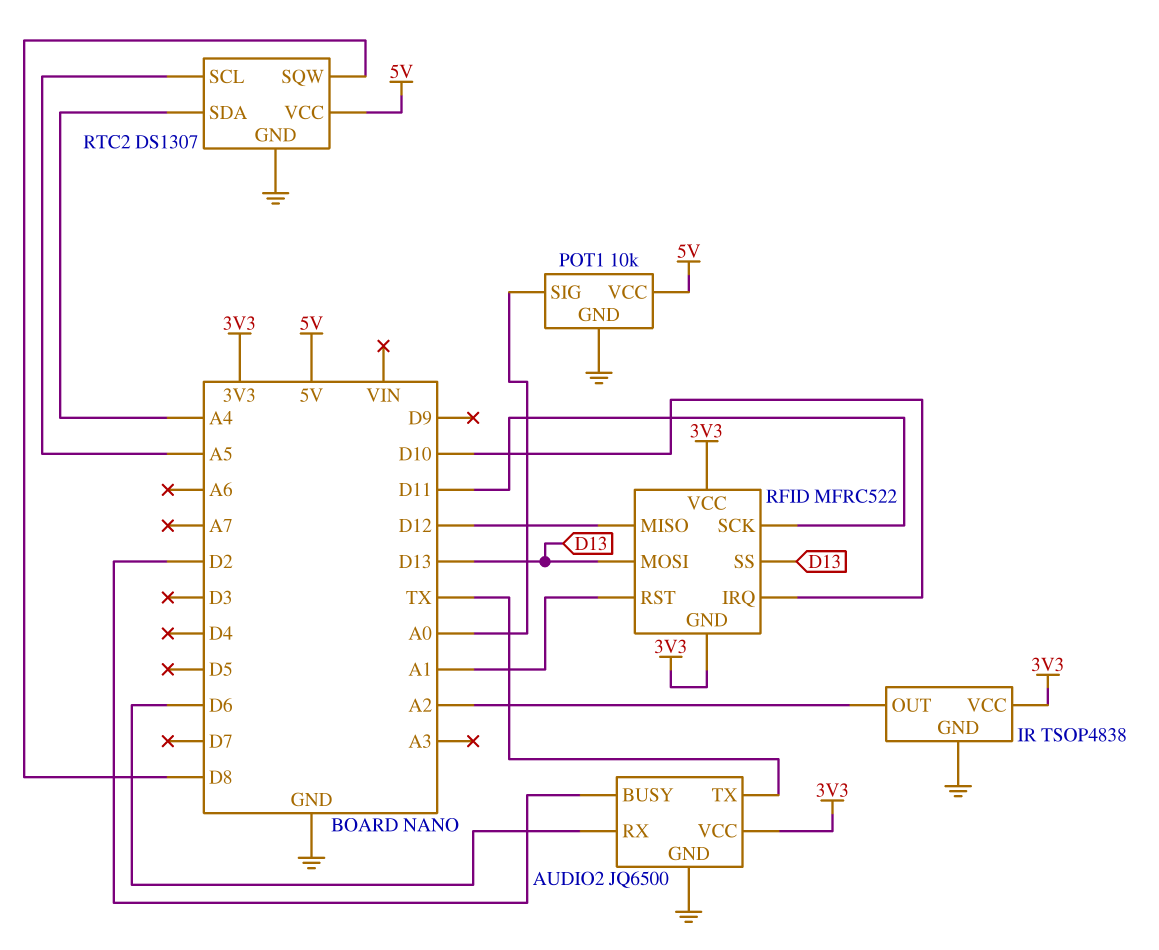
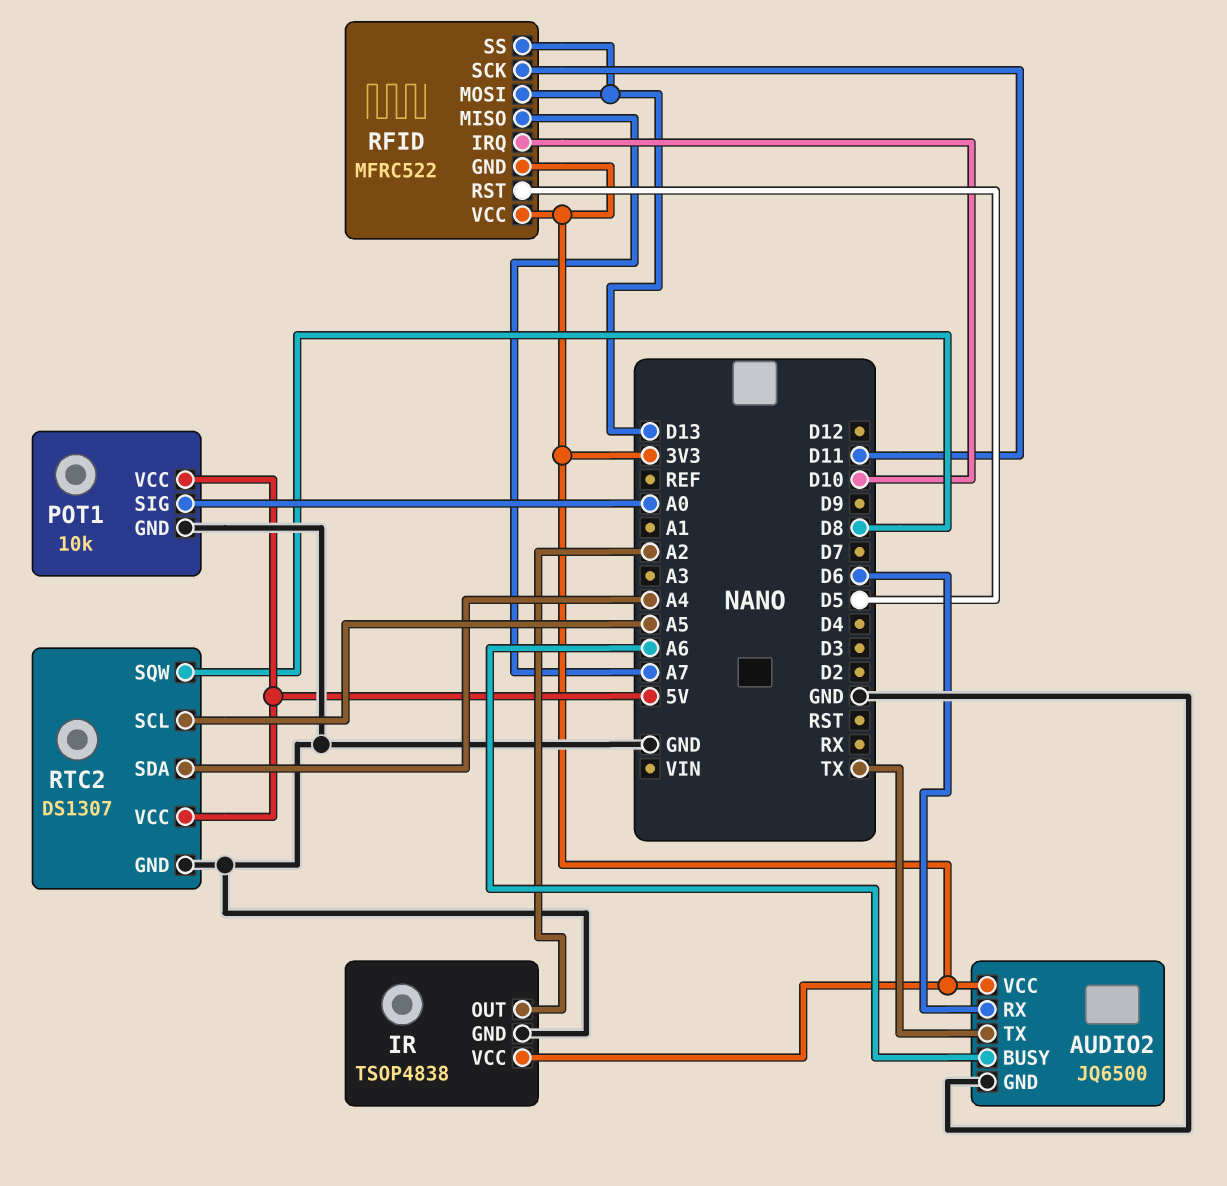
AUDIO2 pin BUSY: D2 -> A6
RFID pin MISO: D12 -> A7
RFID pin RST: A1 -> D5

